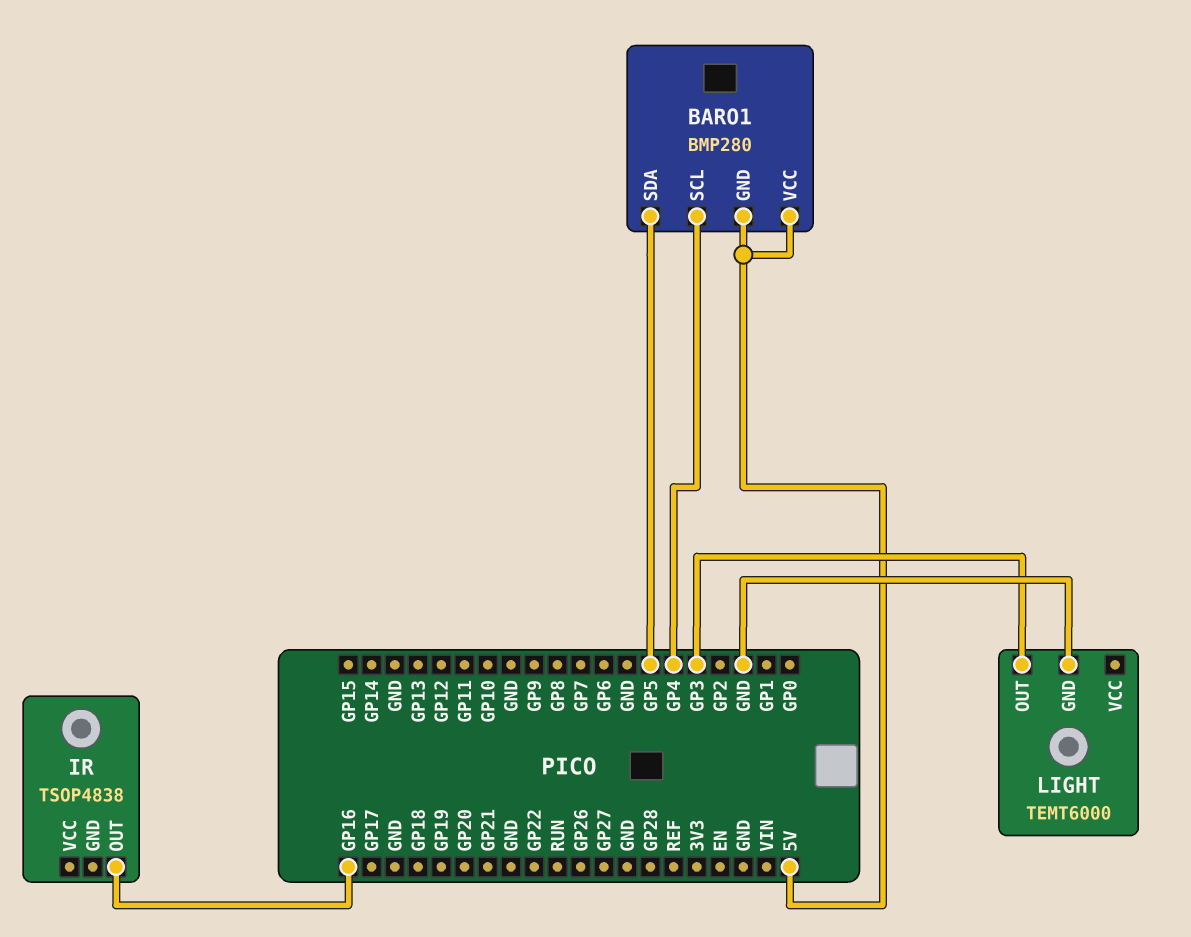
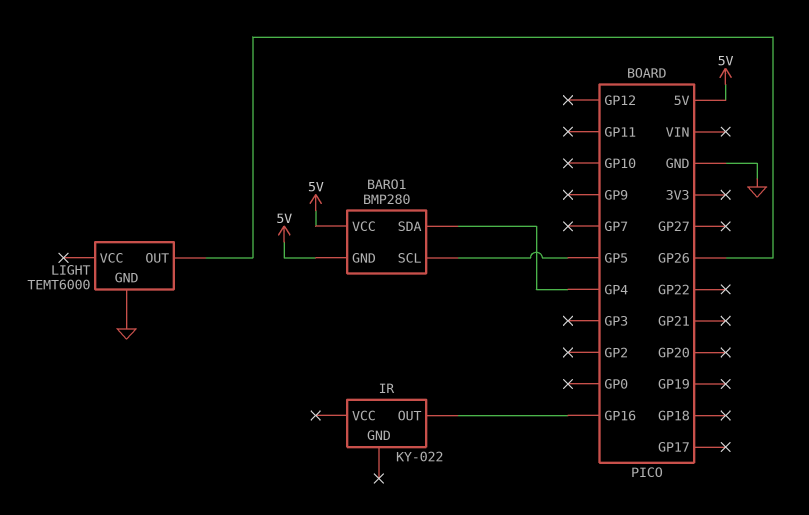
BARO1 pin SCL: GP4 -> GP5
BARO1 pin SDA: GP5 -> GP4
IR: TSOP4838 -> KY-022
LIGHT pin OUT: GP3 -> GP26

